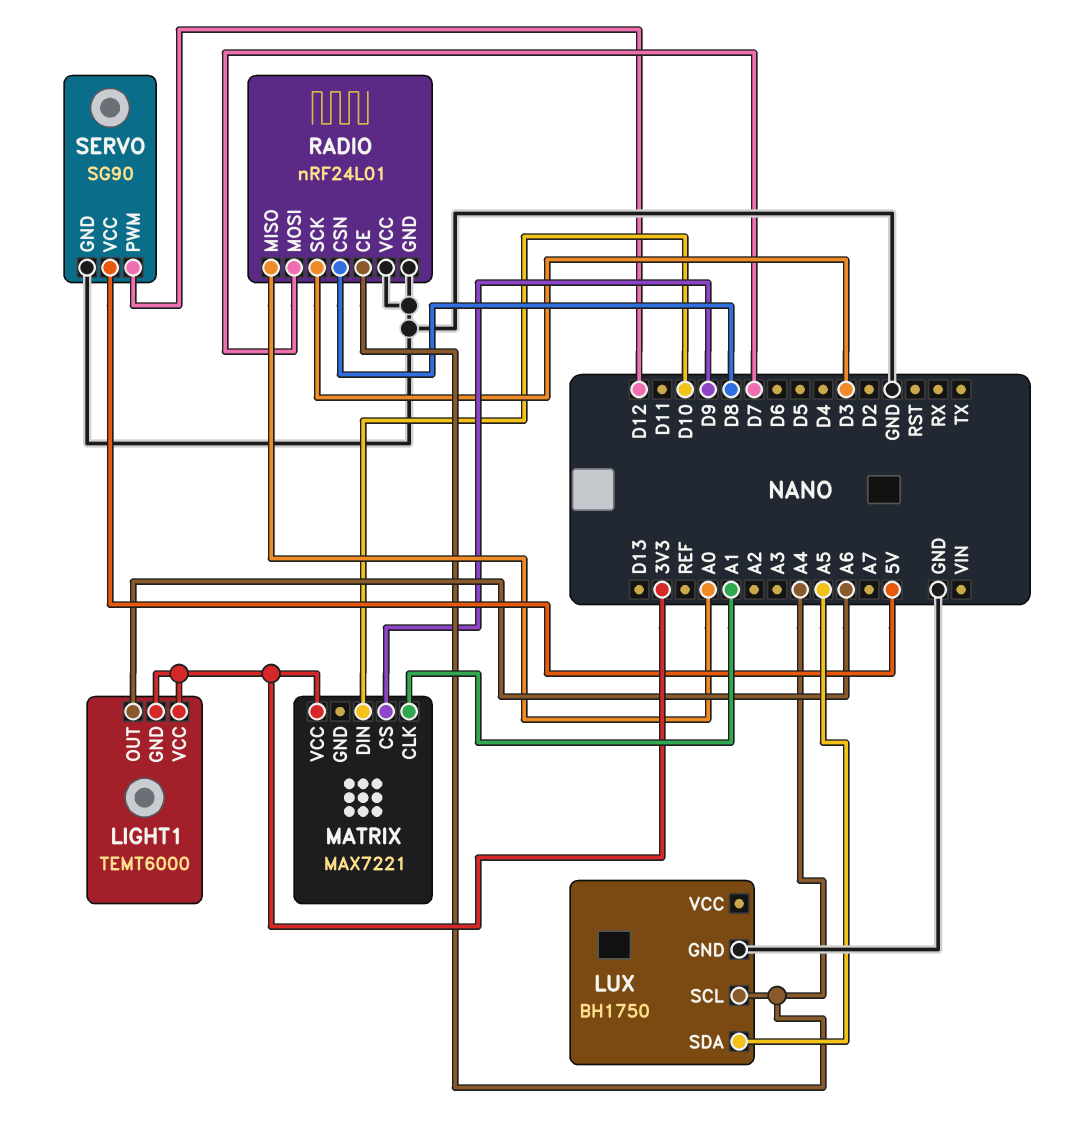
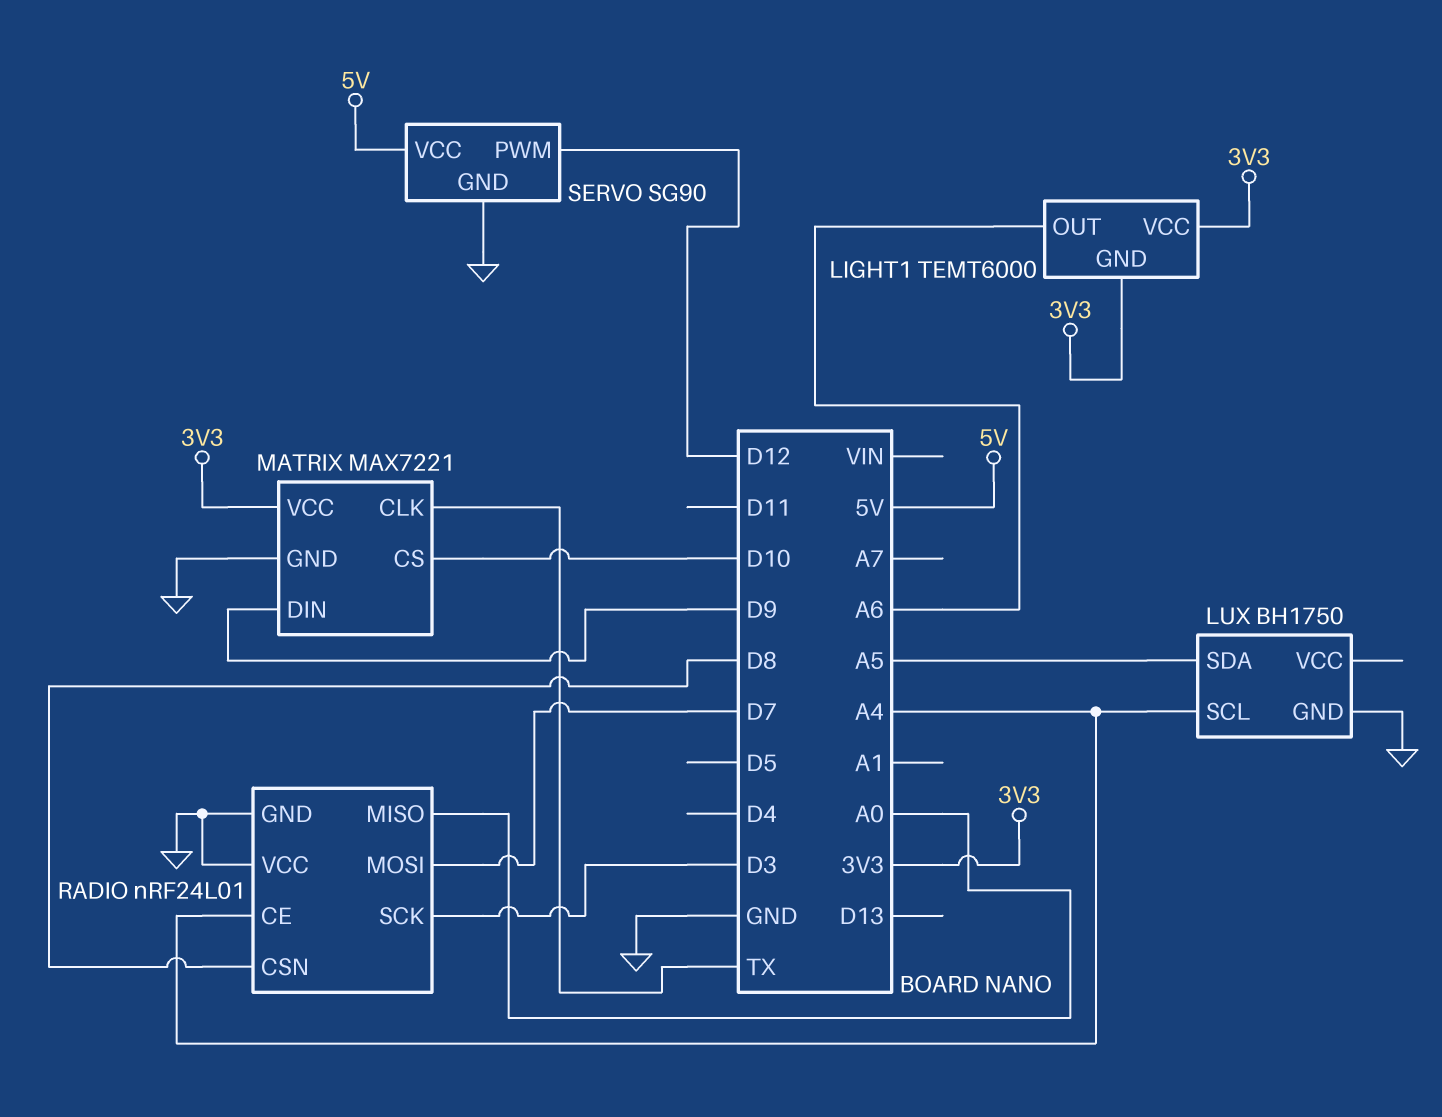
MATRIX pin CLK: A1 -> TX
MATRIX pin CS: D9 -> D10
MATRIX pin DIN: D10 -> D9
MATRIX pin GND: none -> GND

